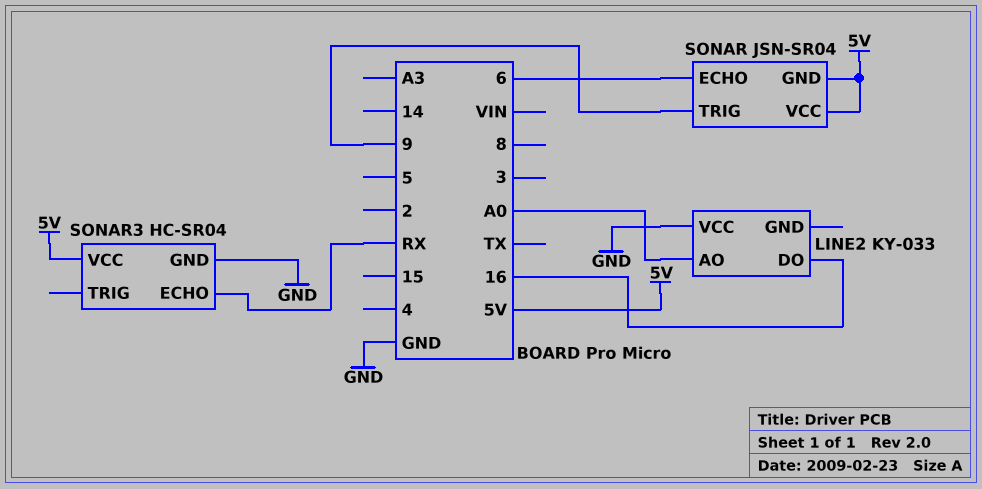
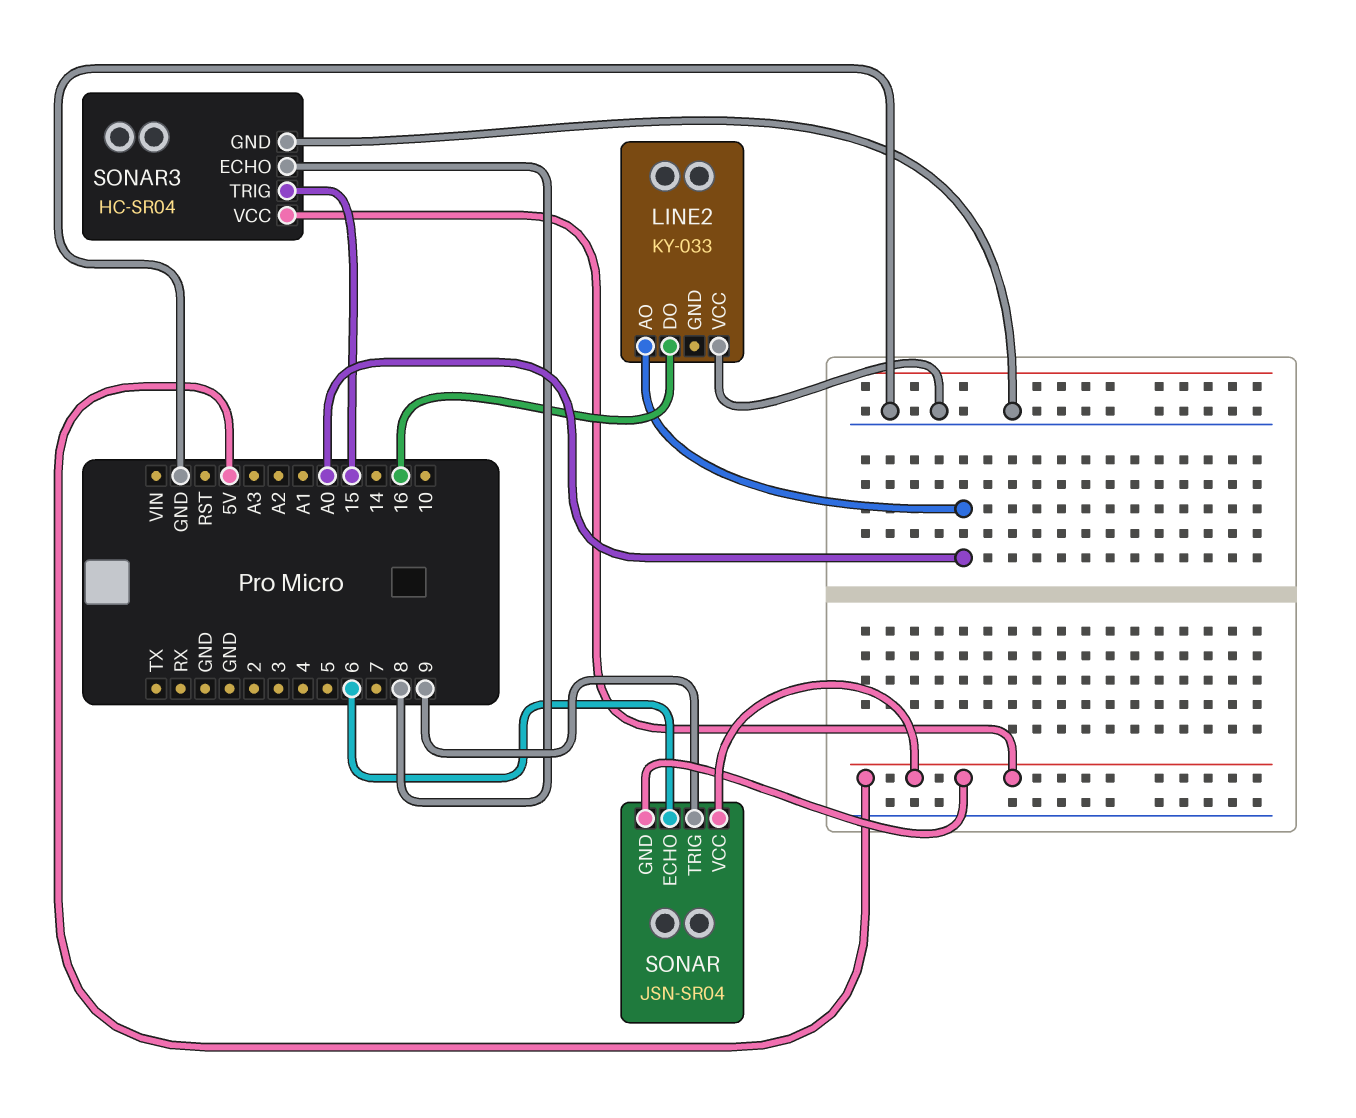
SONAR3 pin ECHO: RX -> 8
SONAR3 pin TRIG: none -> 15

